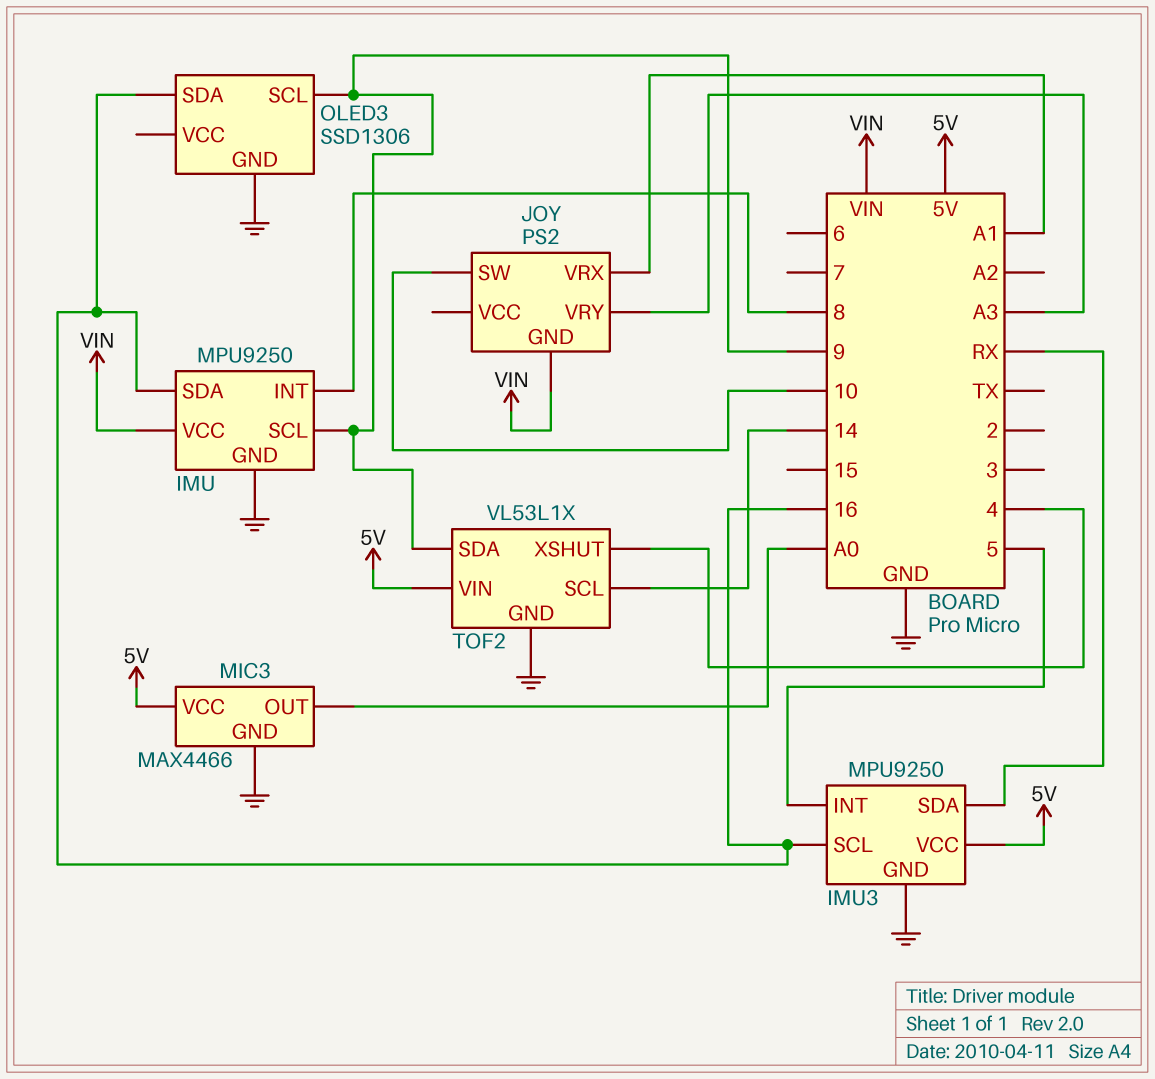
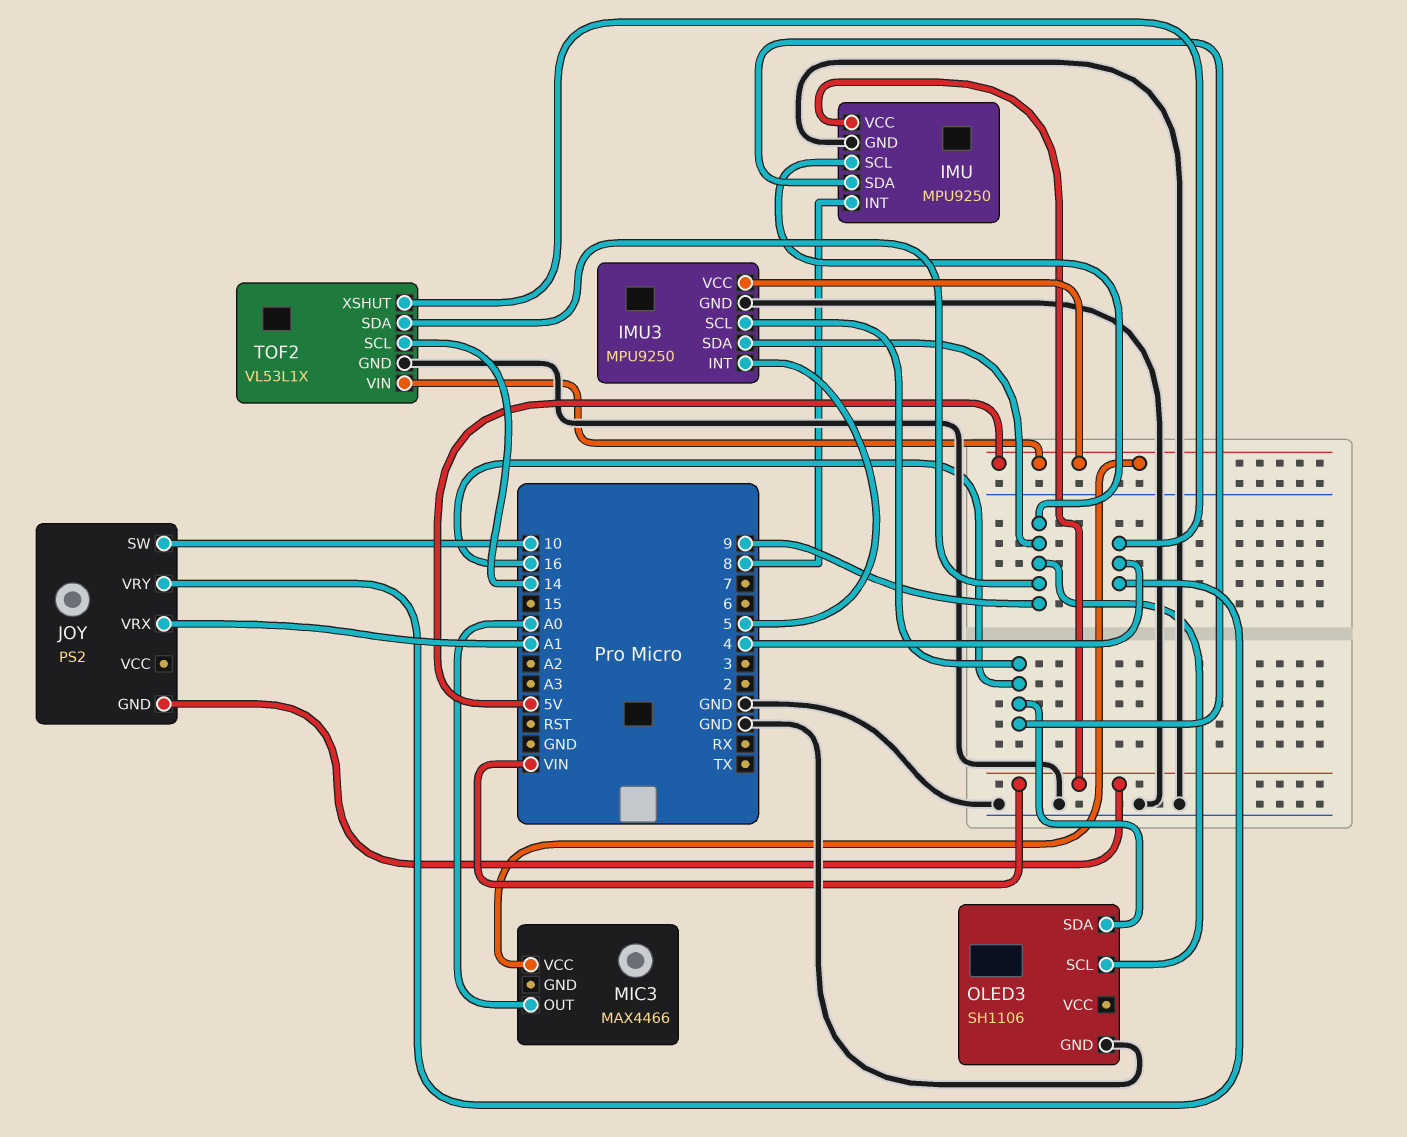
IMU3 pin SDA: RX -> 9
JOY pin VRY: A3 -> 4
MIC3 pin GND: GND -> none
OLED3: SSD1306 -> SH1106

